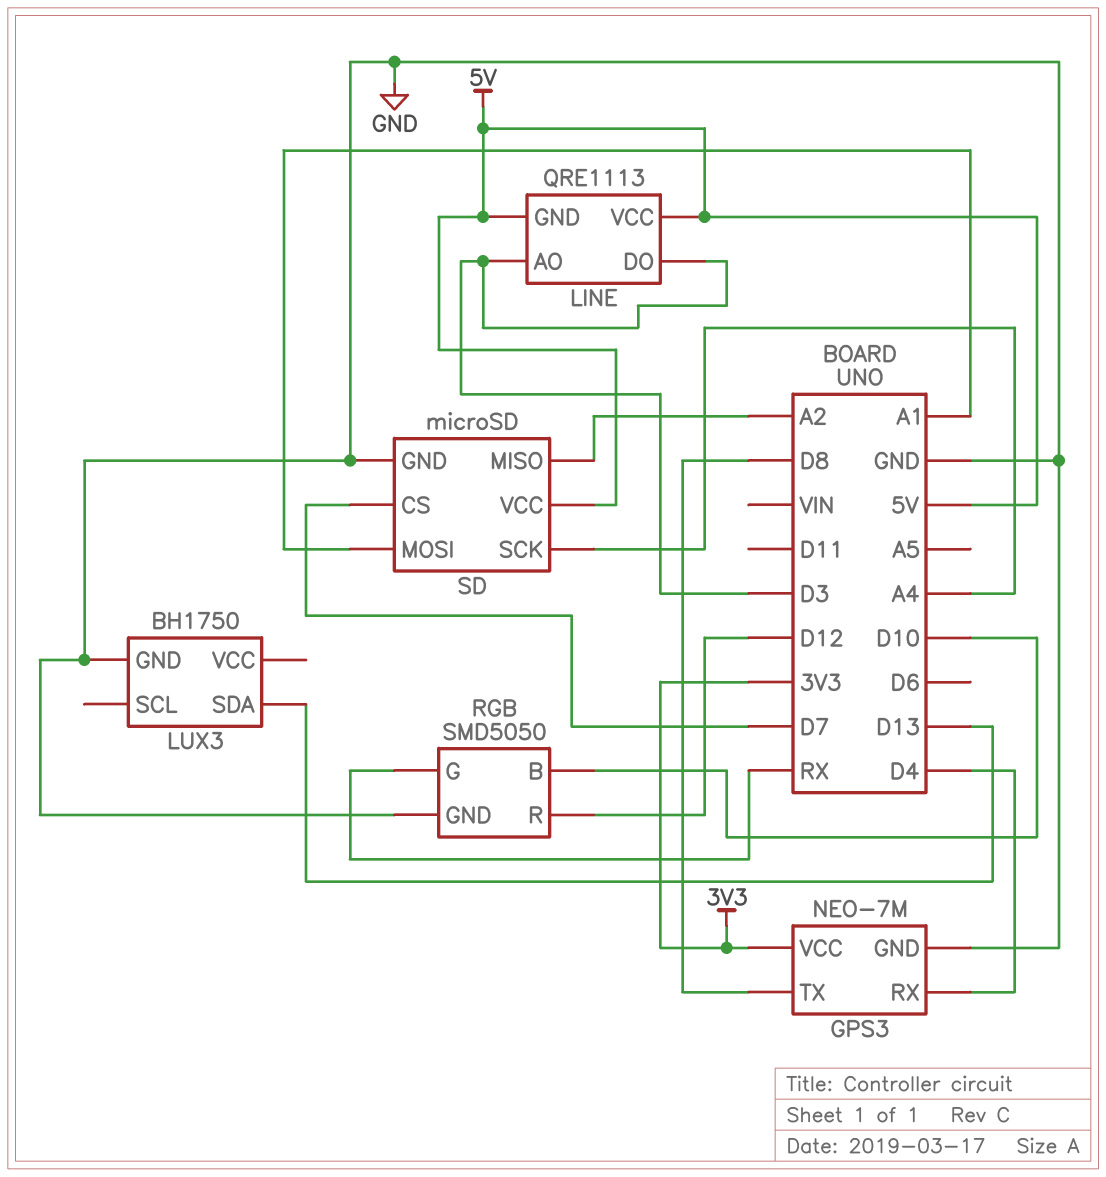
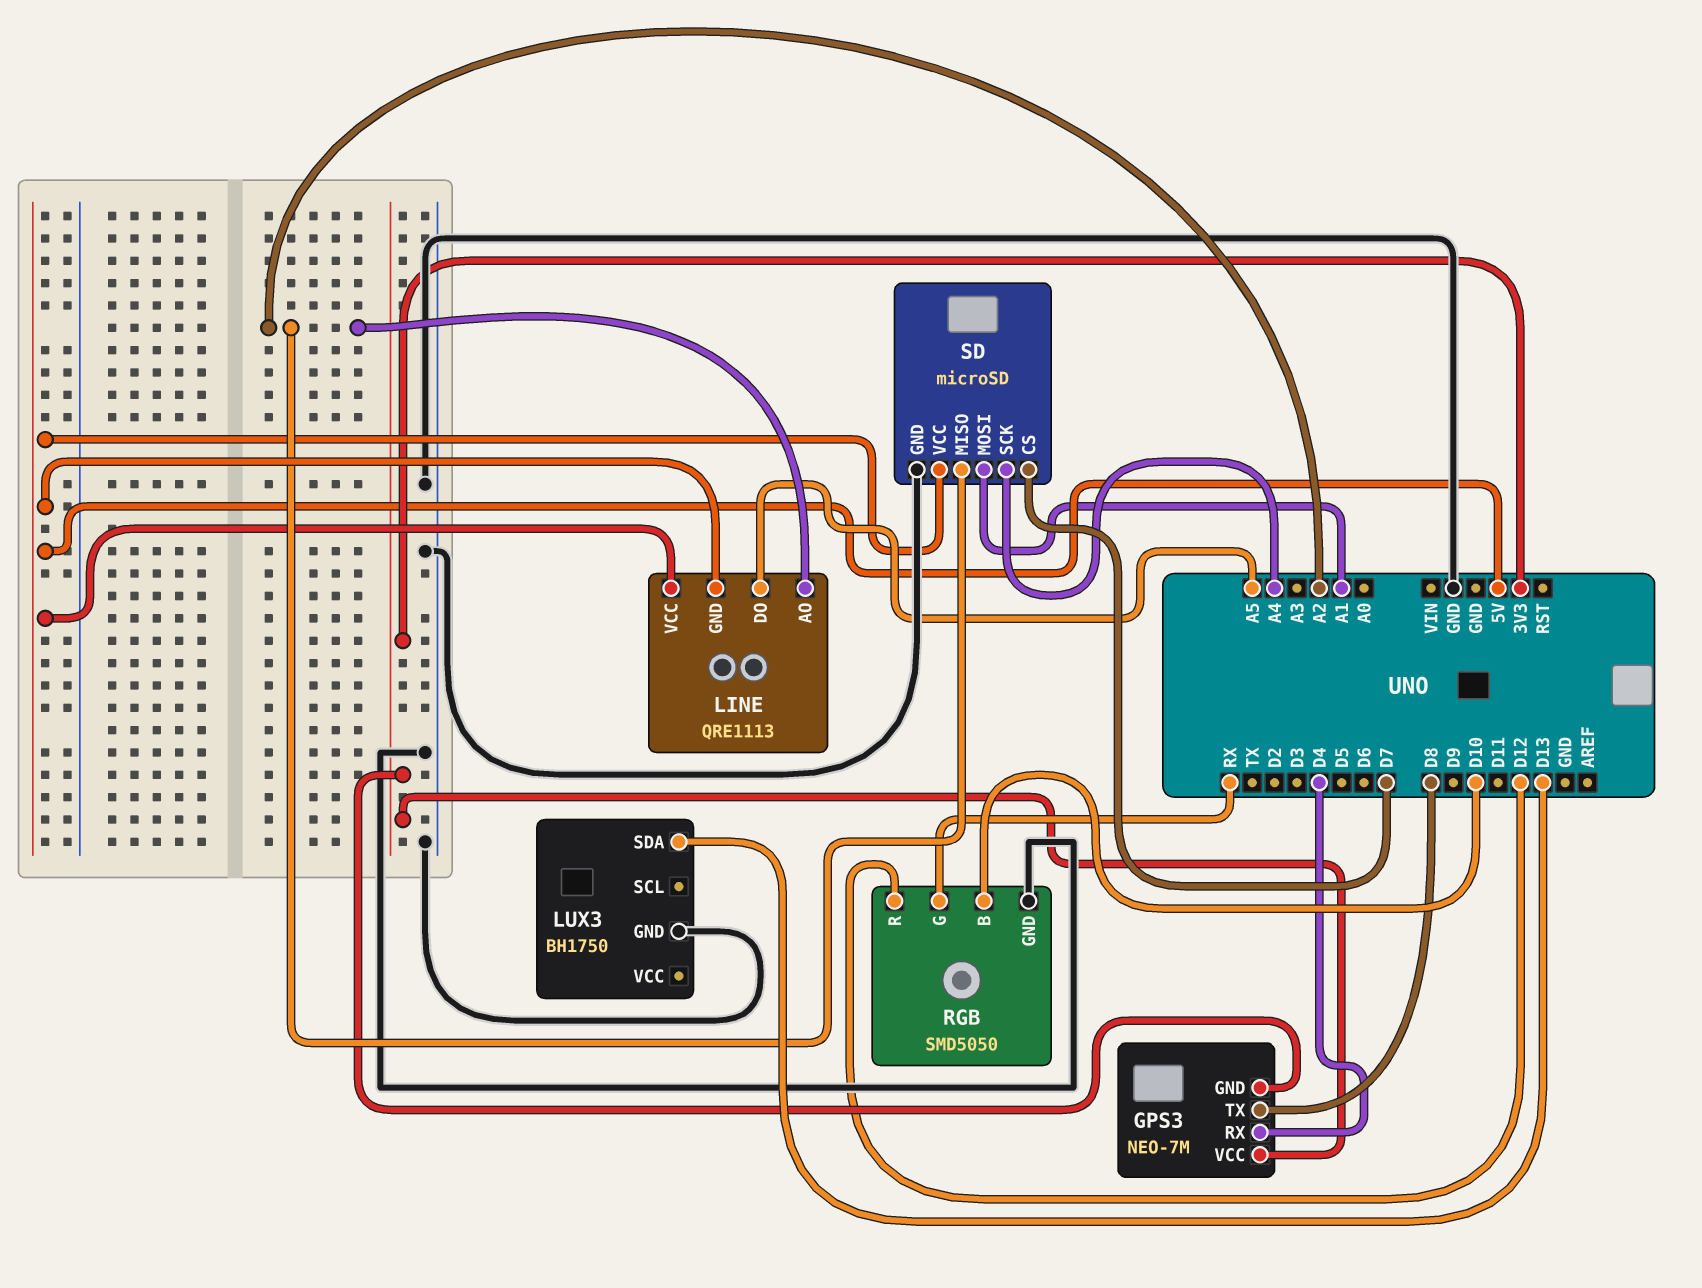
GPS3 pin GND: GND -> 3V3
LINE pin AO: D3 -> A2
LINE pin DO: D3 -> A5

